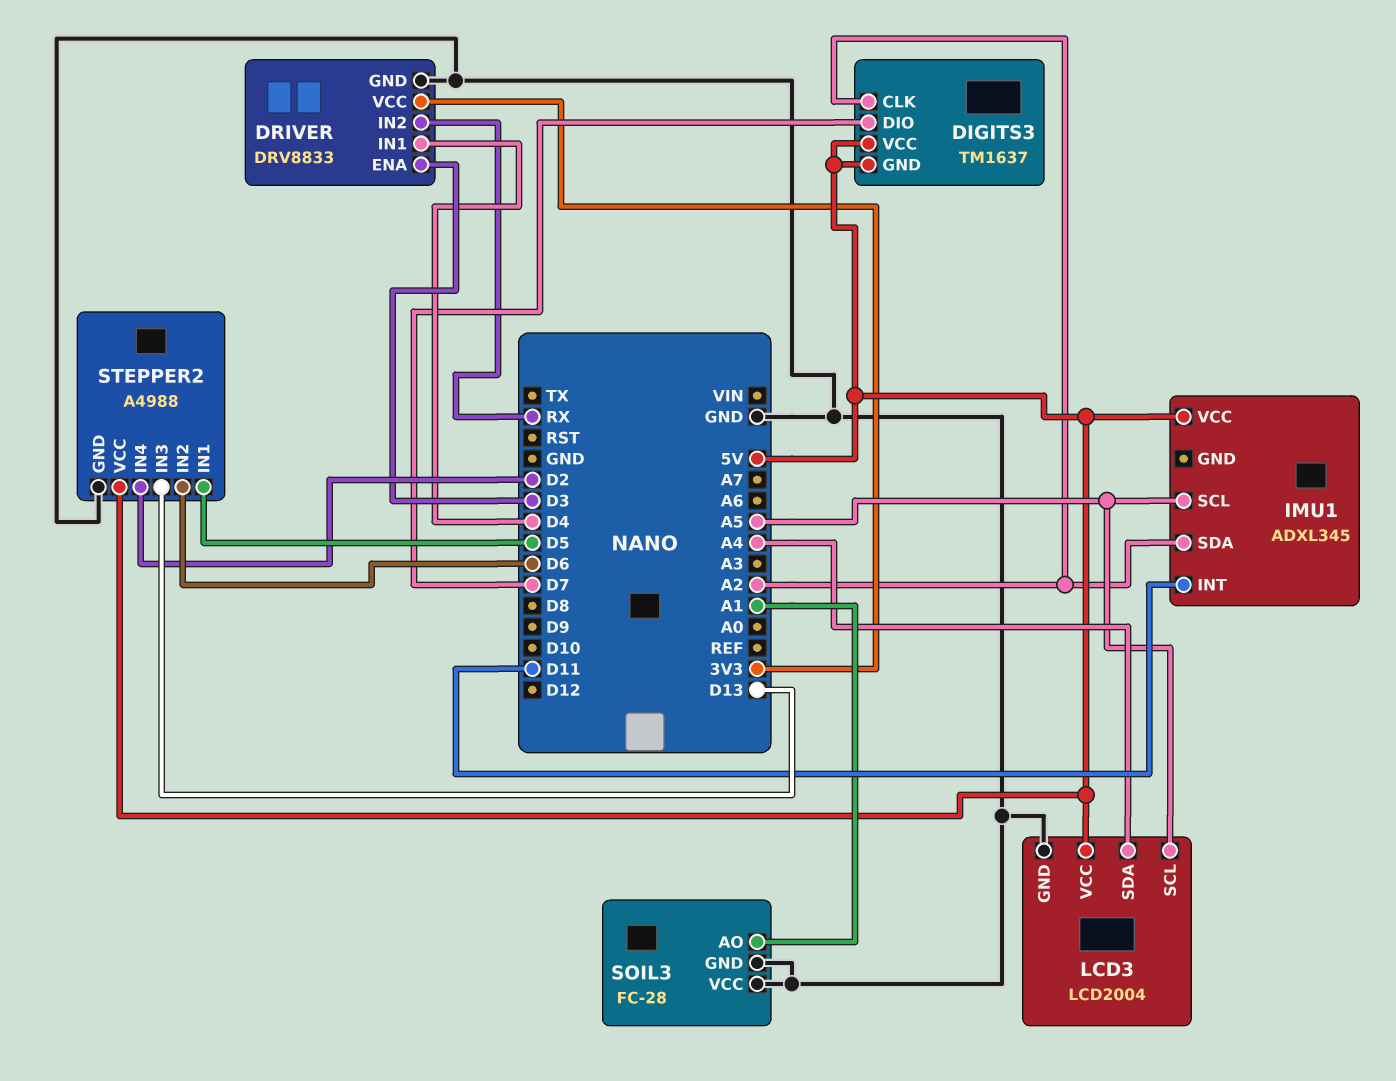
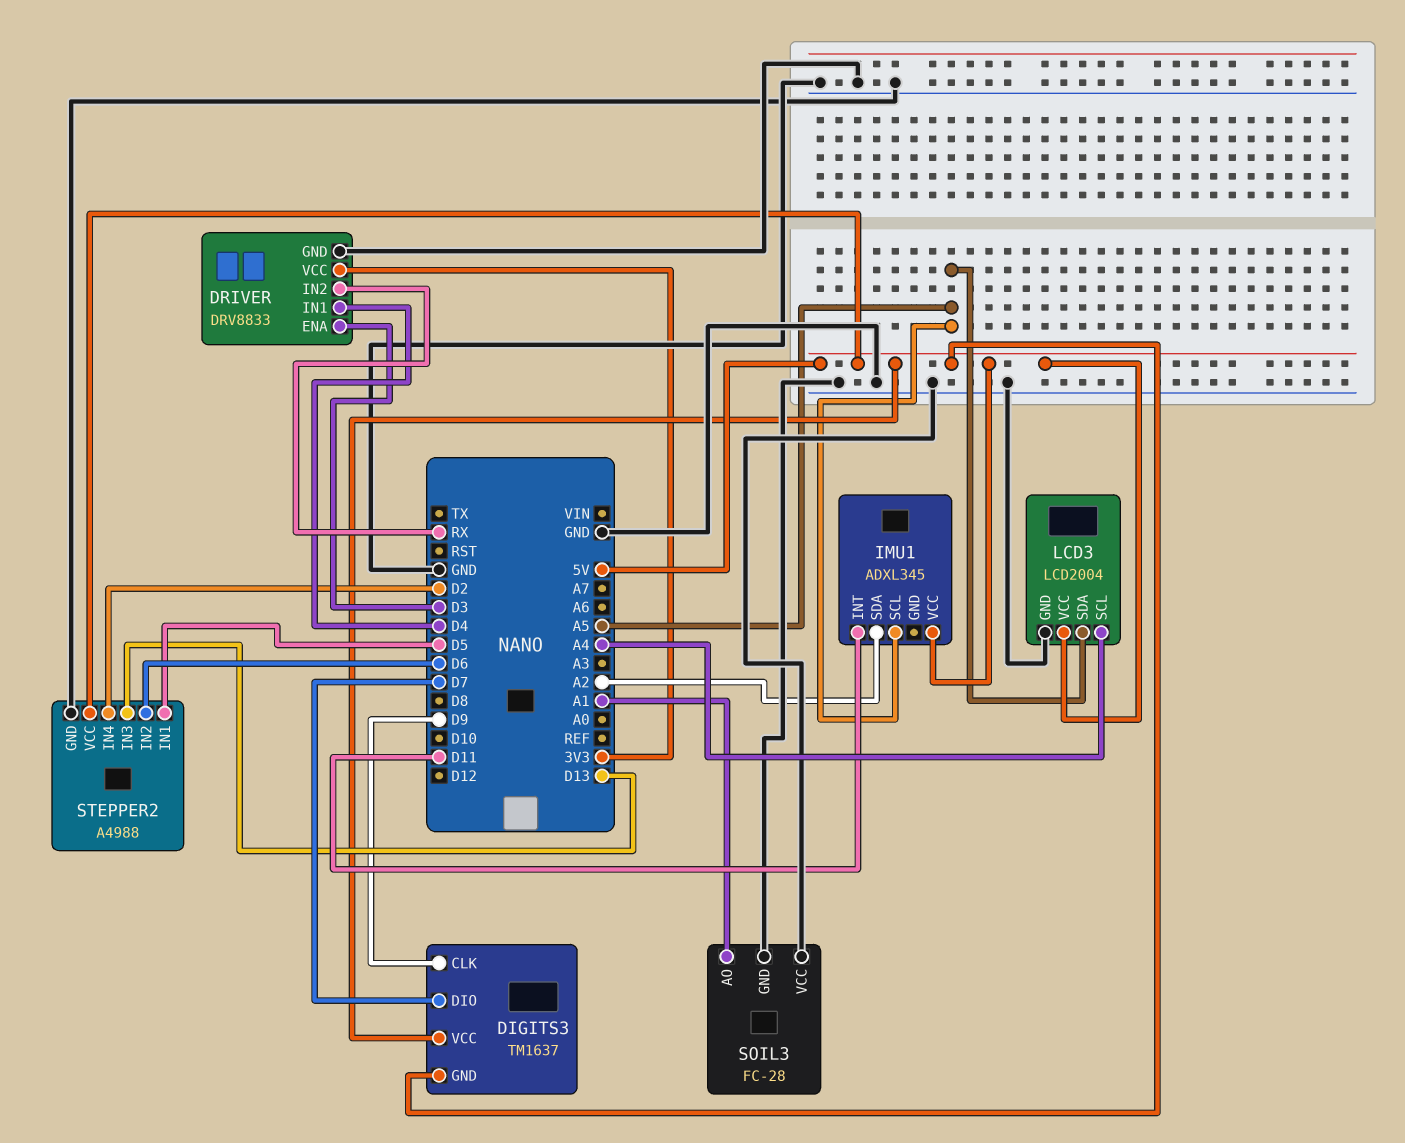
DIGITS3 pin CLK: A2 -> D9
LCD3 pin SCL: A5 -> A4
LCD3 pin SDA: A4 -> A5

